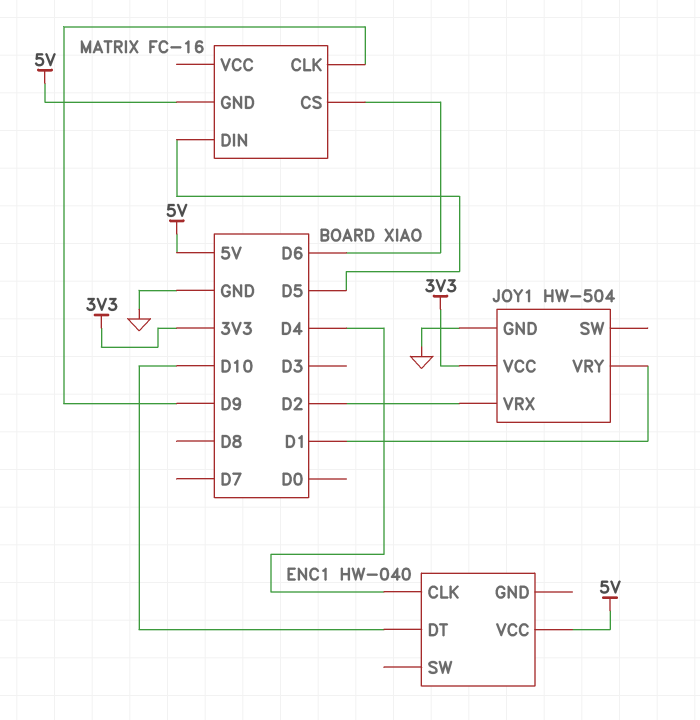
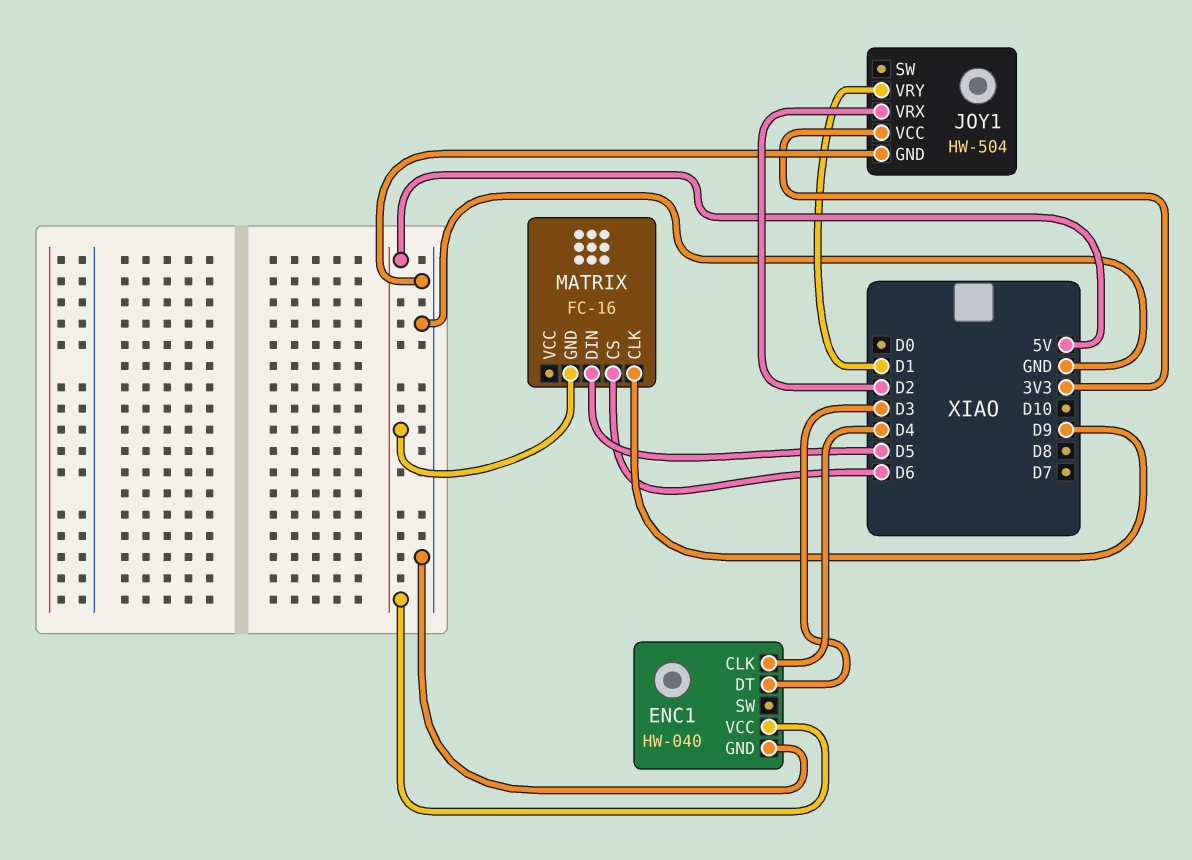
ENC1 pin DT: D10 -> D3
ENC1 pin GND: none -> GND

